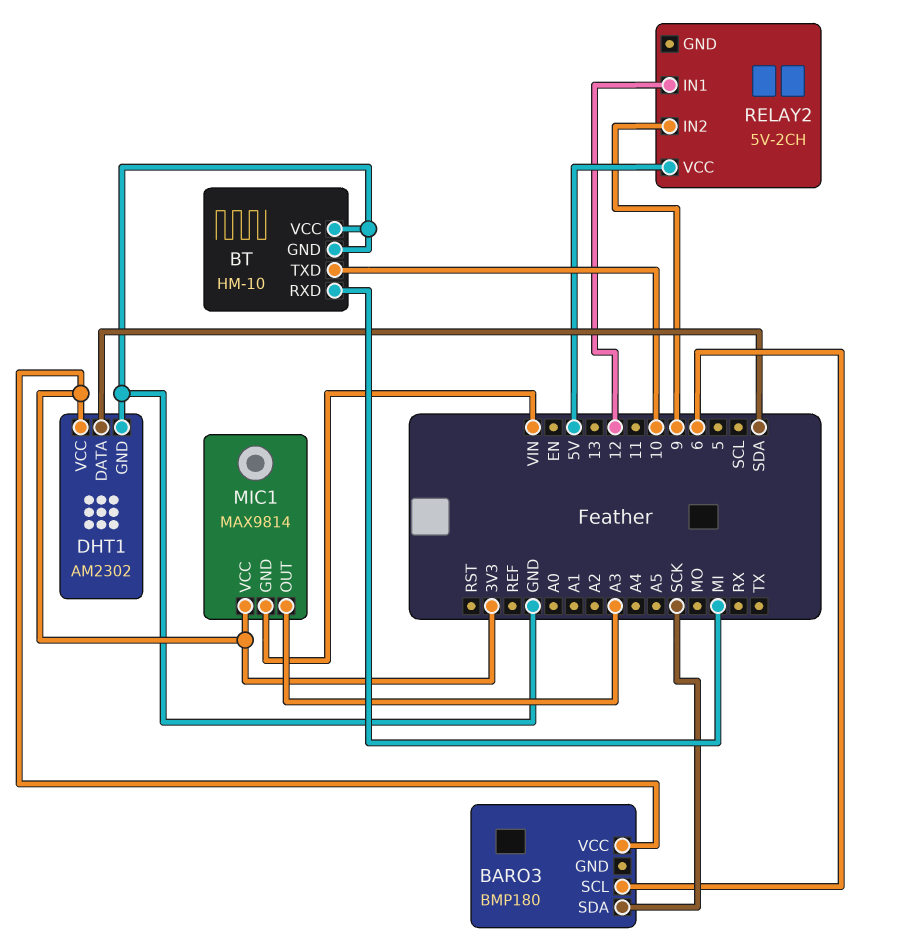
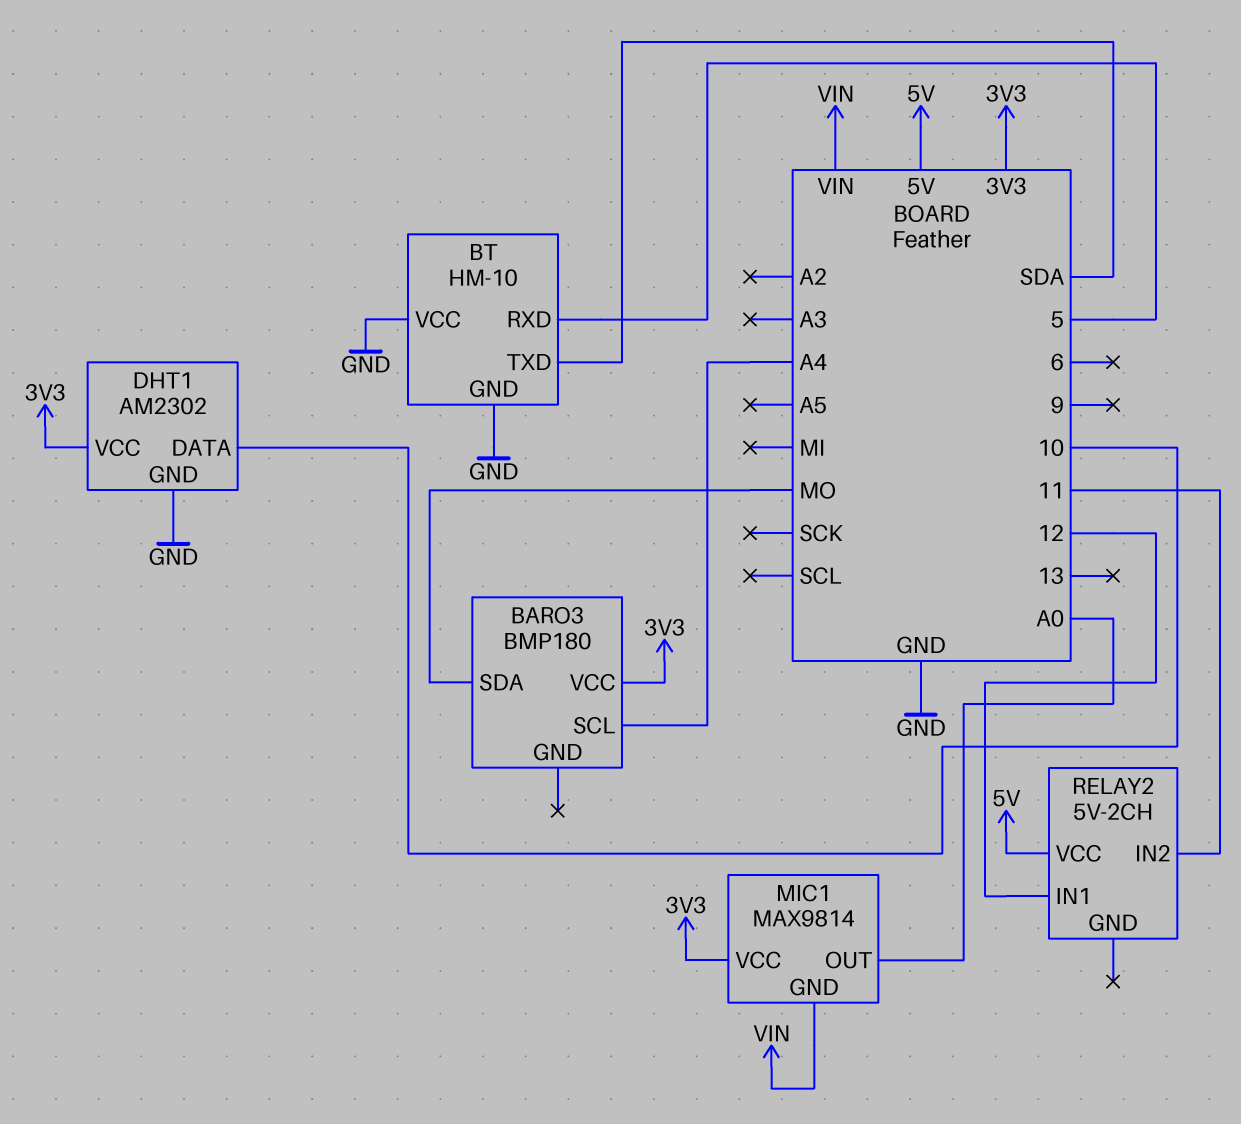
BARO3 pin SCL: 6 -> A4
BARO3 pin SDA: SCK -> MO
BT pin RXD: MI -> 5
BT pin TXD: 10 -> SDA
DHT1 pin DATA: SDA -> 10
MIC1 pin OUT: A3 -> A0
RELAY2 pin IN2: 9 -> 11

